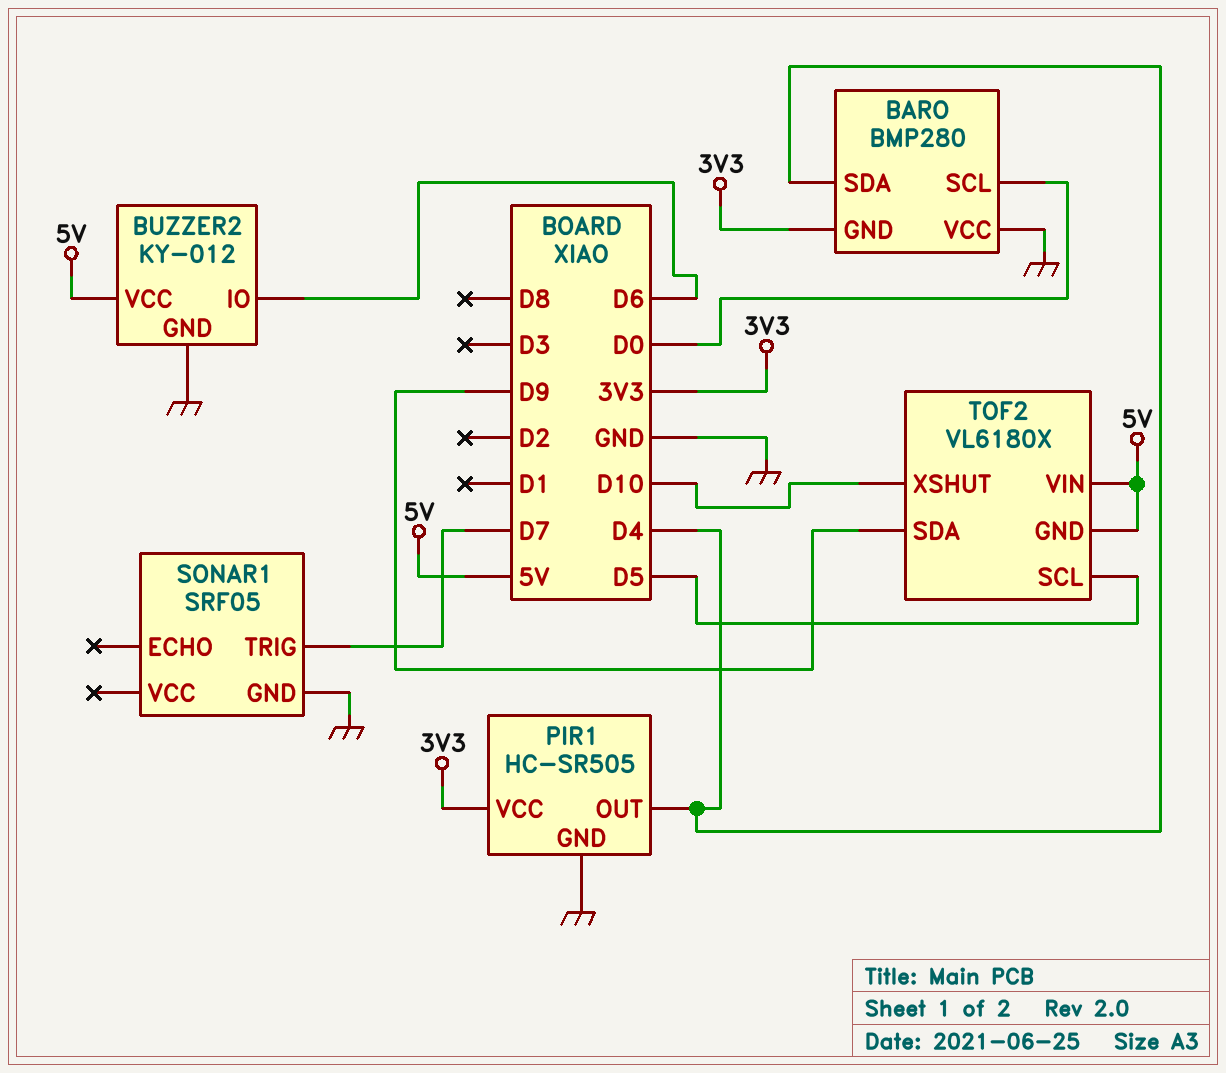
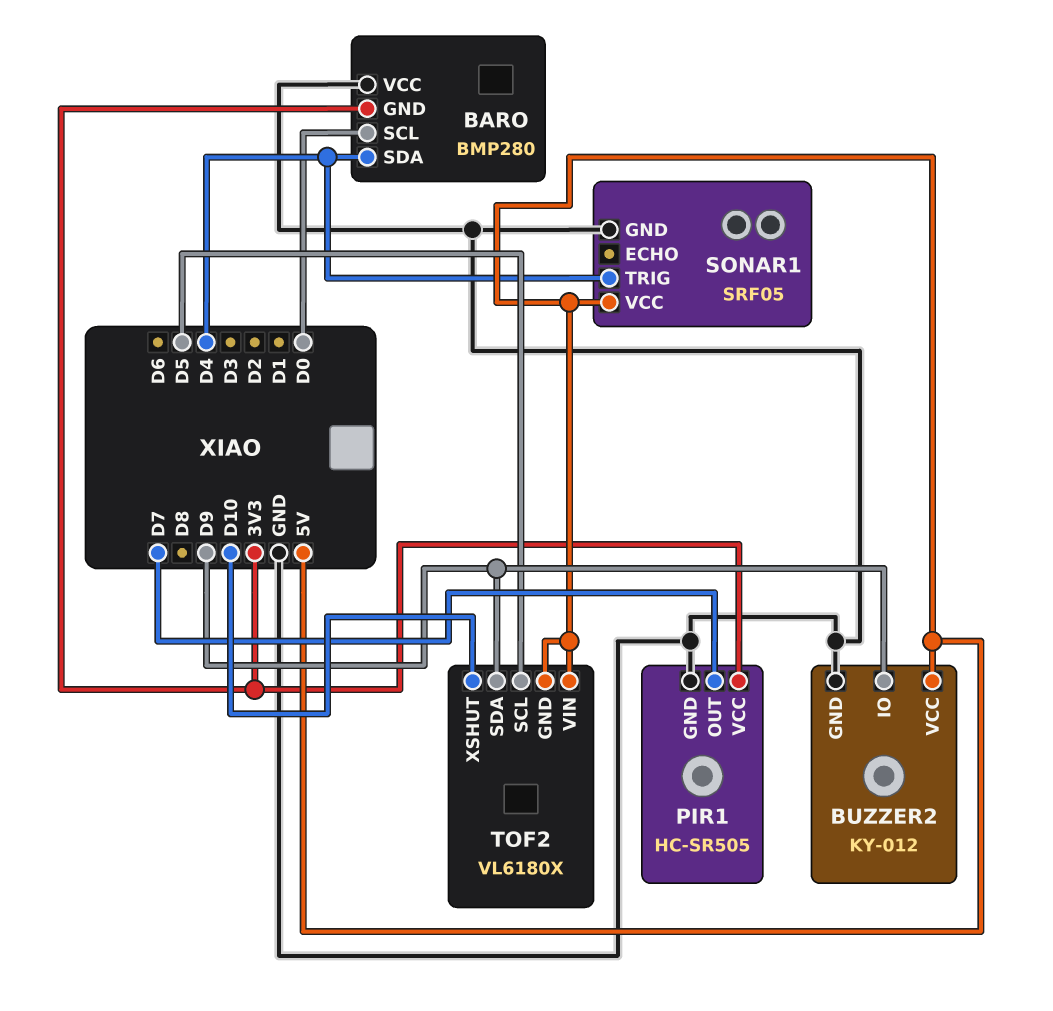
BUZZER2 pin IO: D6 -> D9
PIR1 pin OUT: D4 -> D7
SONAR1 pin TRIG: D7 -> D4
SONAR1 pin VCC: none -> 5V

